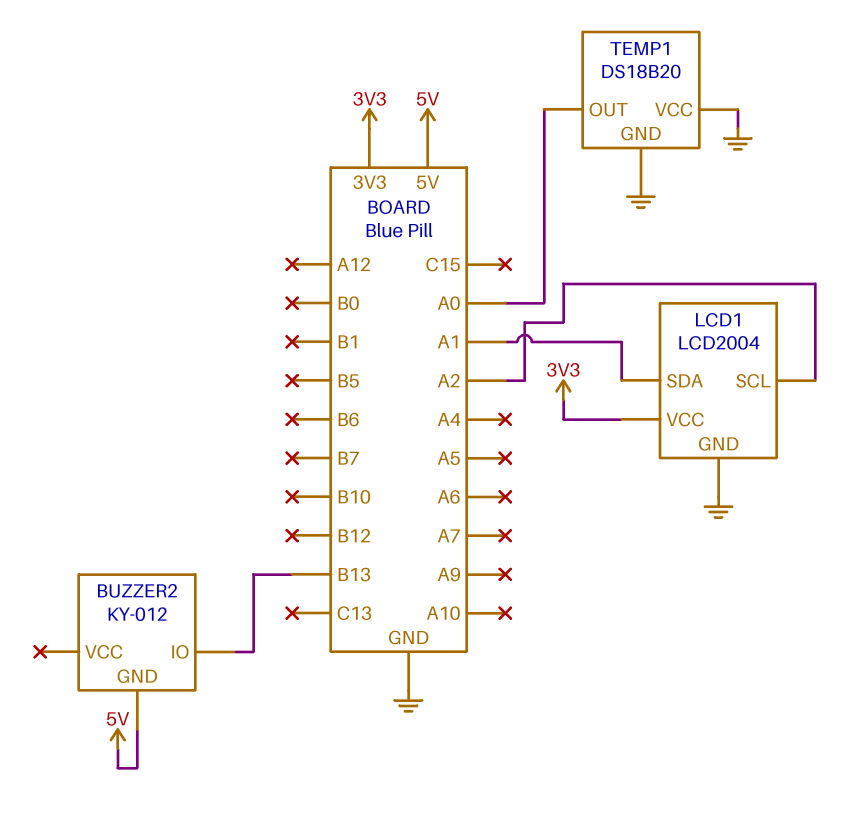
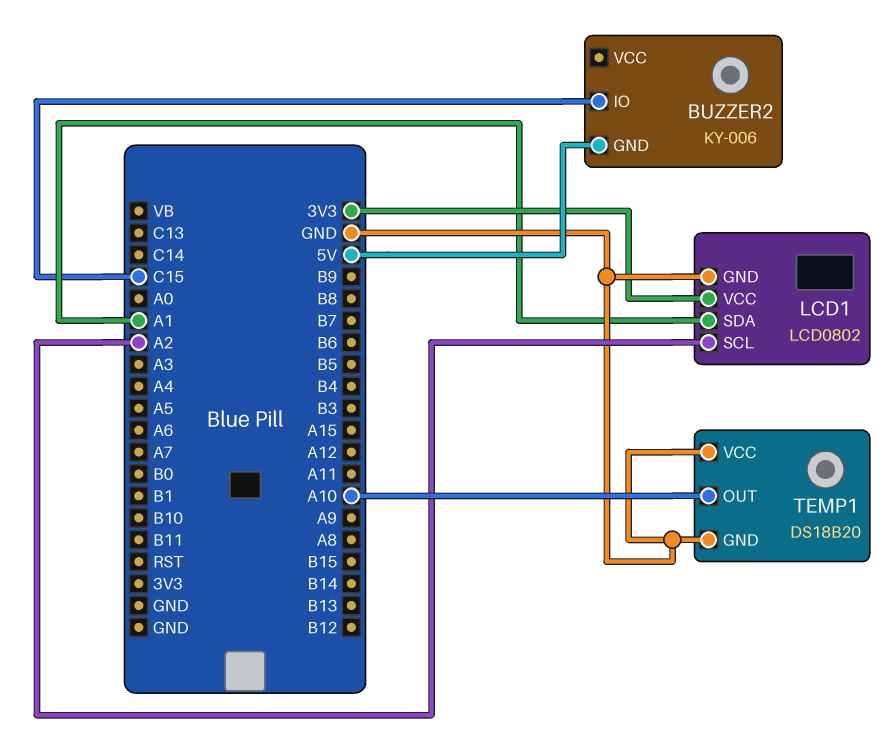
BUZZER2: KY-012 -> KY-006
BUZZER2 pin IO: B13 -> C15
LCD1: LCD2004 -> LCD0802
TEMP1 pin OUT: A0 -> A10

